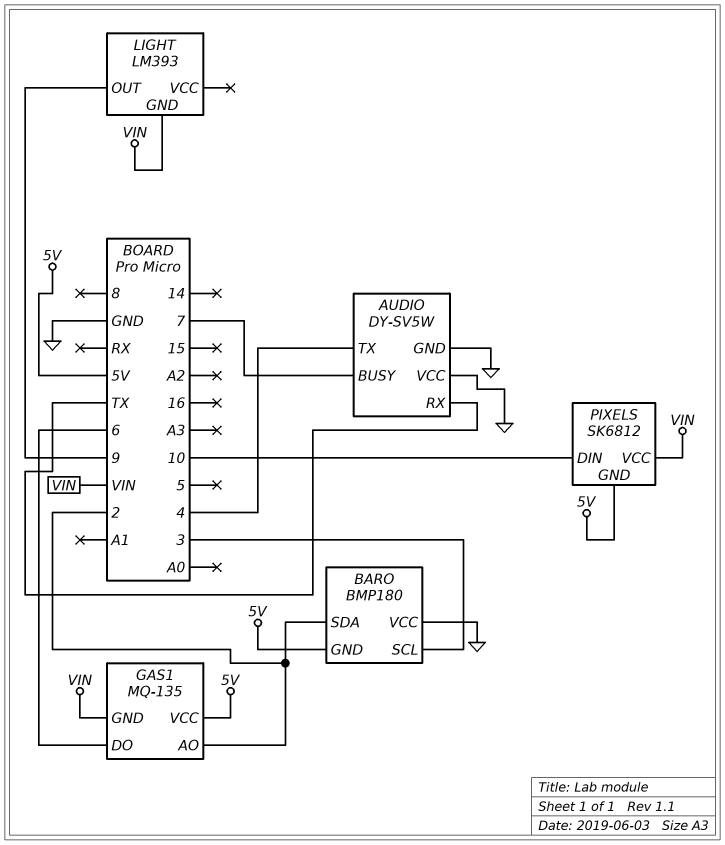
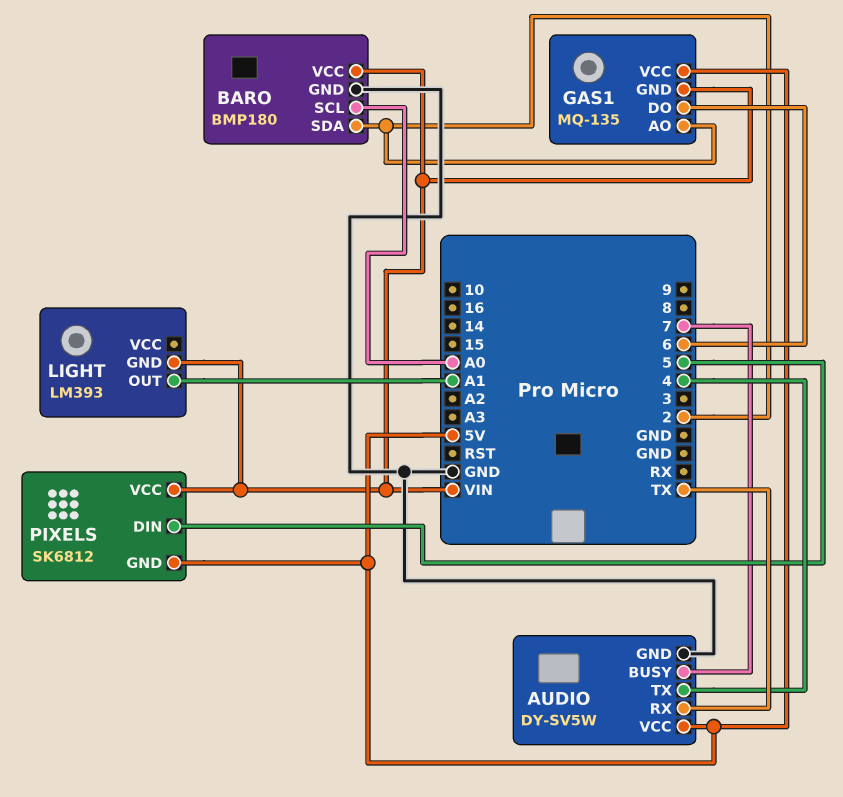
AUDIO pin VCC: GND -> 5V
BARO pin GND: 5V -> GND
BARO pin SCL: 3 -> A0
BARO pin VCC: GND -> VIN
LIGHT pin OUT: 9 -> A1
PIXELS pin DIN: 10 -> 5

